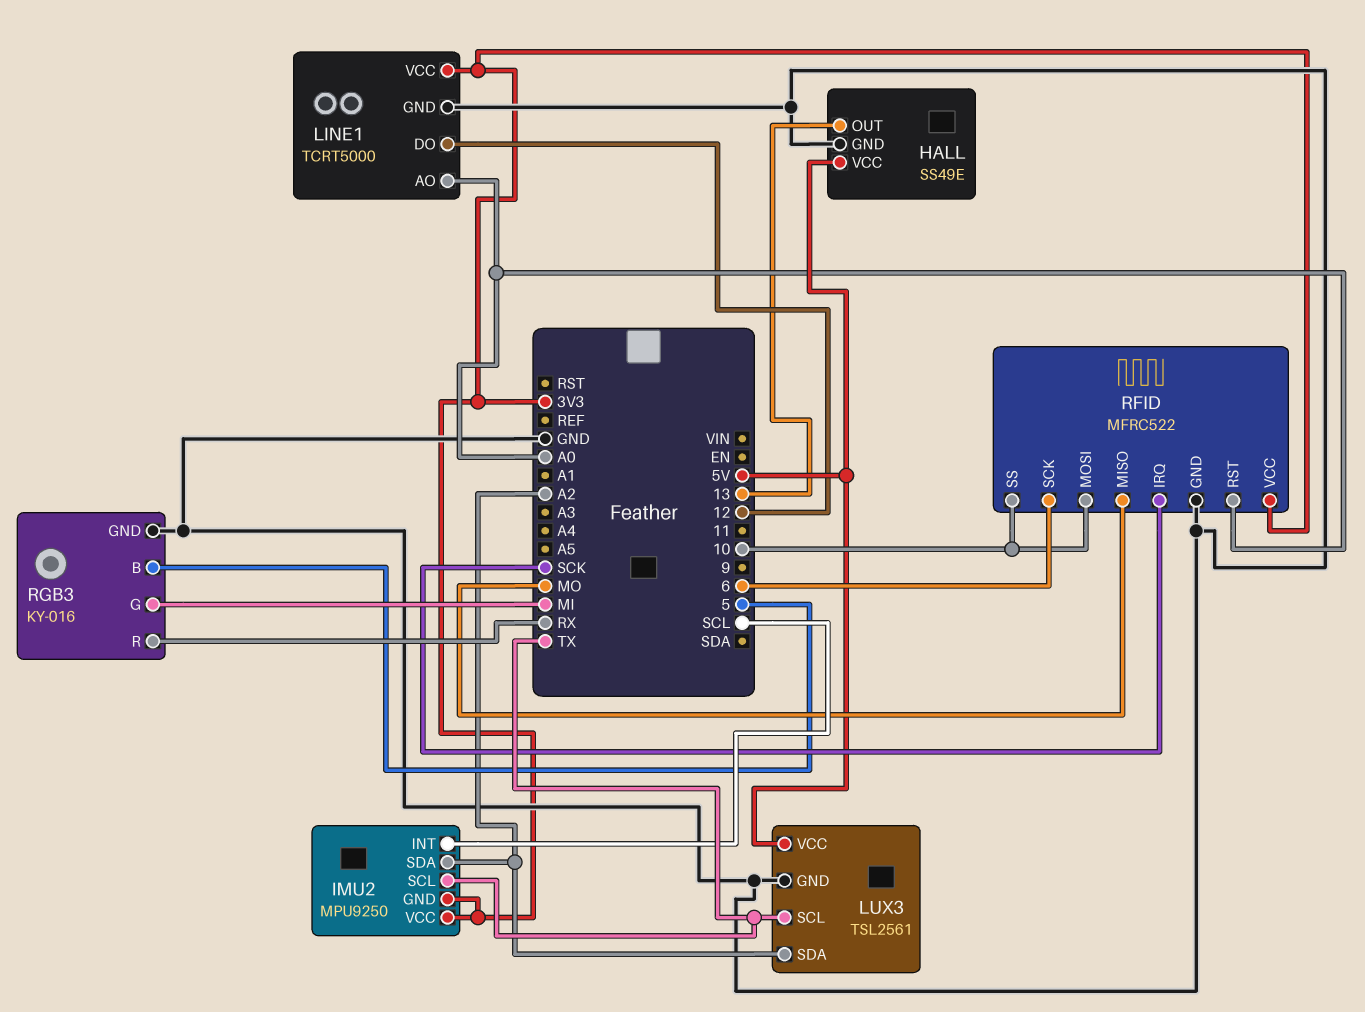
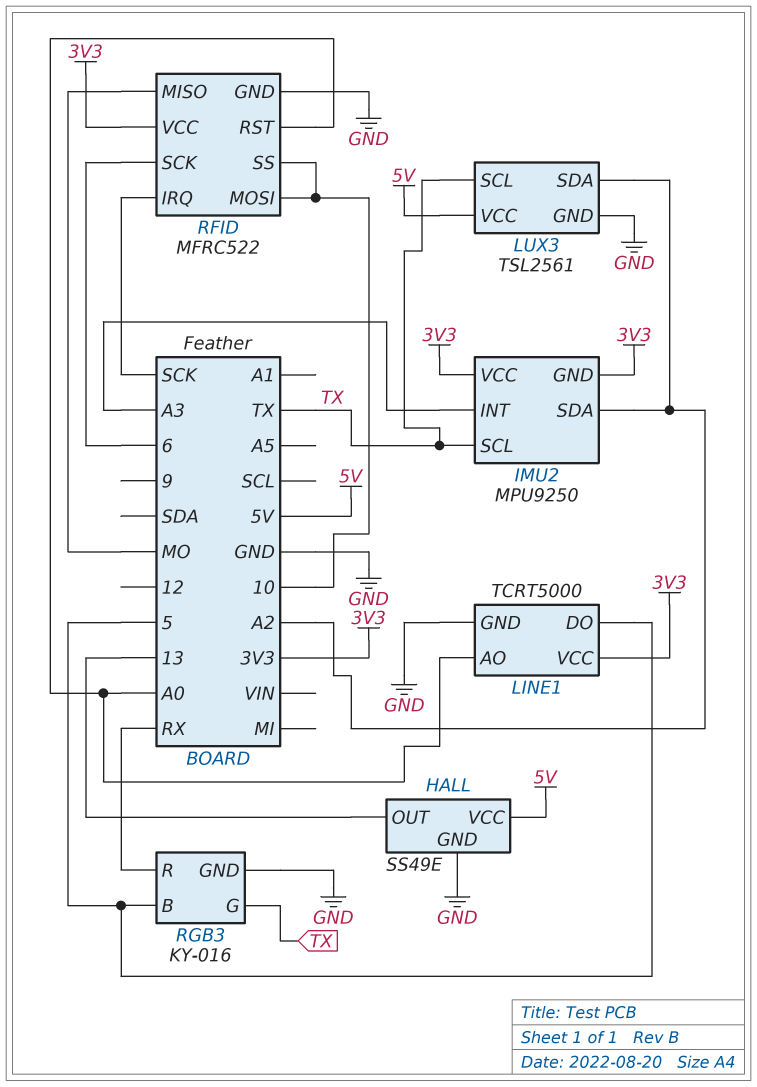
IMU2 pin INT: SCL -> A3
LINE1 pin DO: 12 -> 5
RGB3 pin G: MI -> TX

